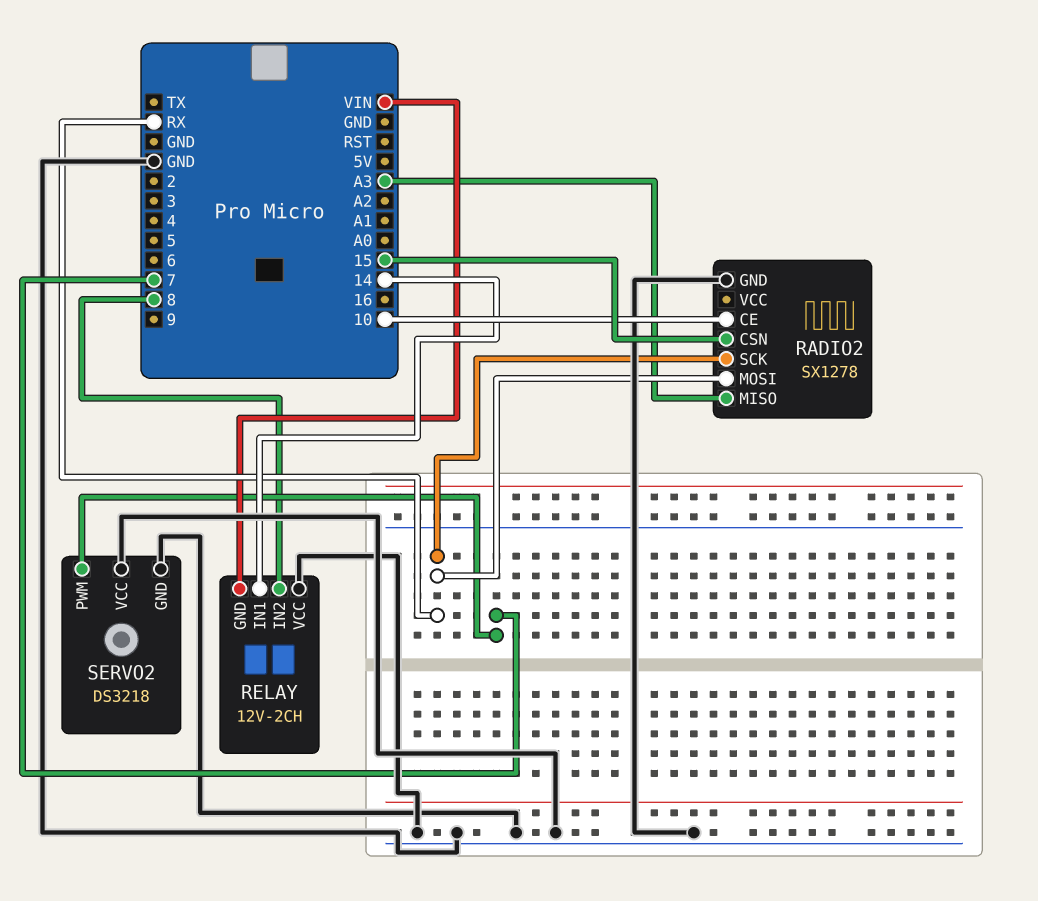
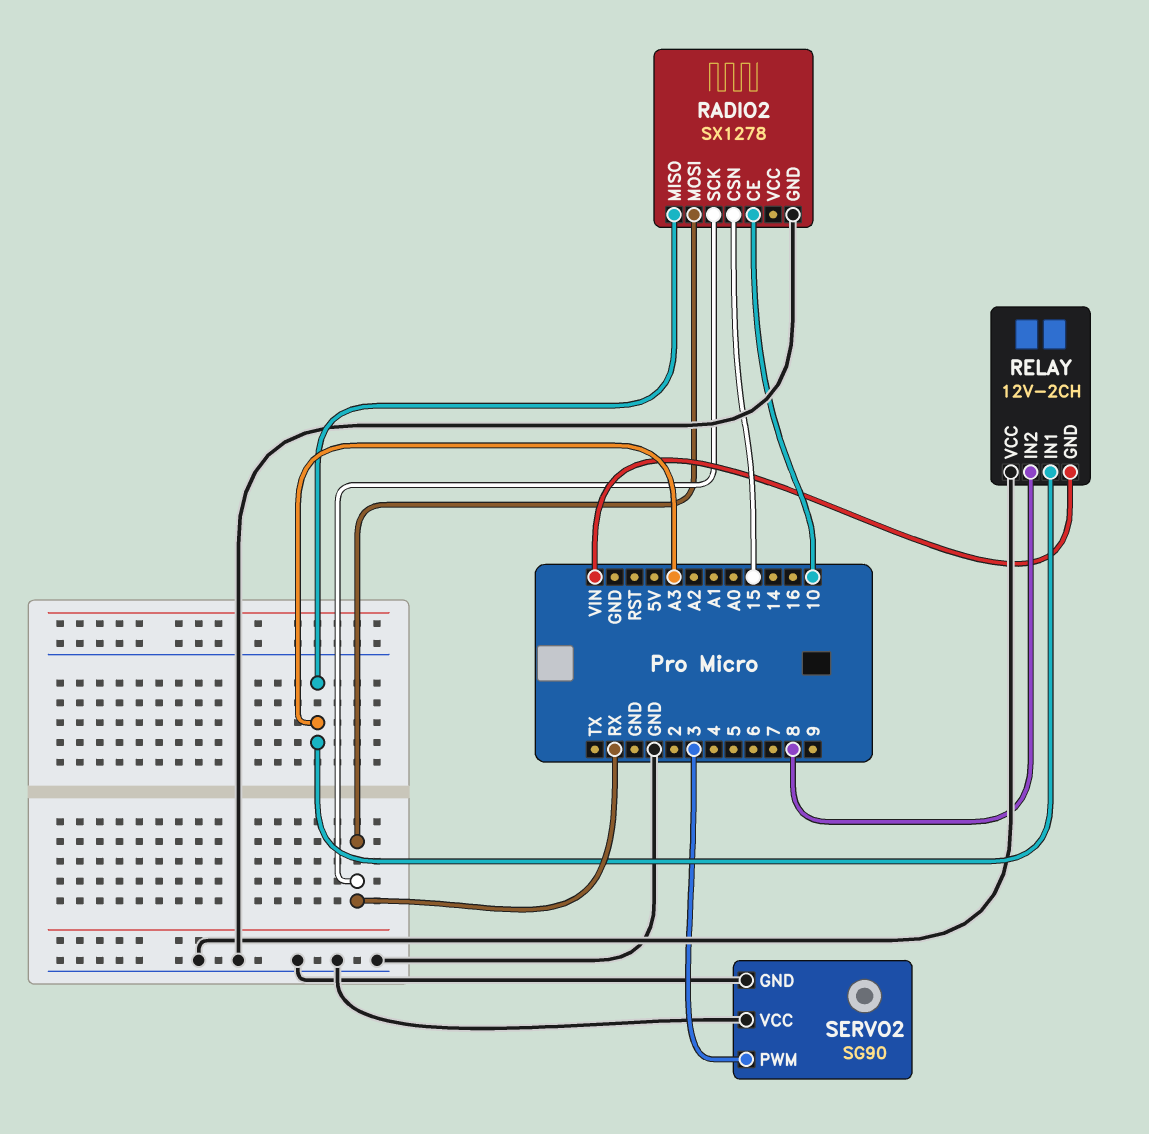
RELAY pin IN1: 14 -> A3
SERVO2: DS3218 -> SG90
SERVO2 pin PWM: 7 -> 3

